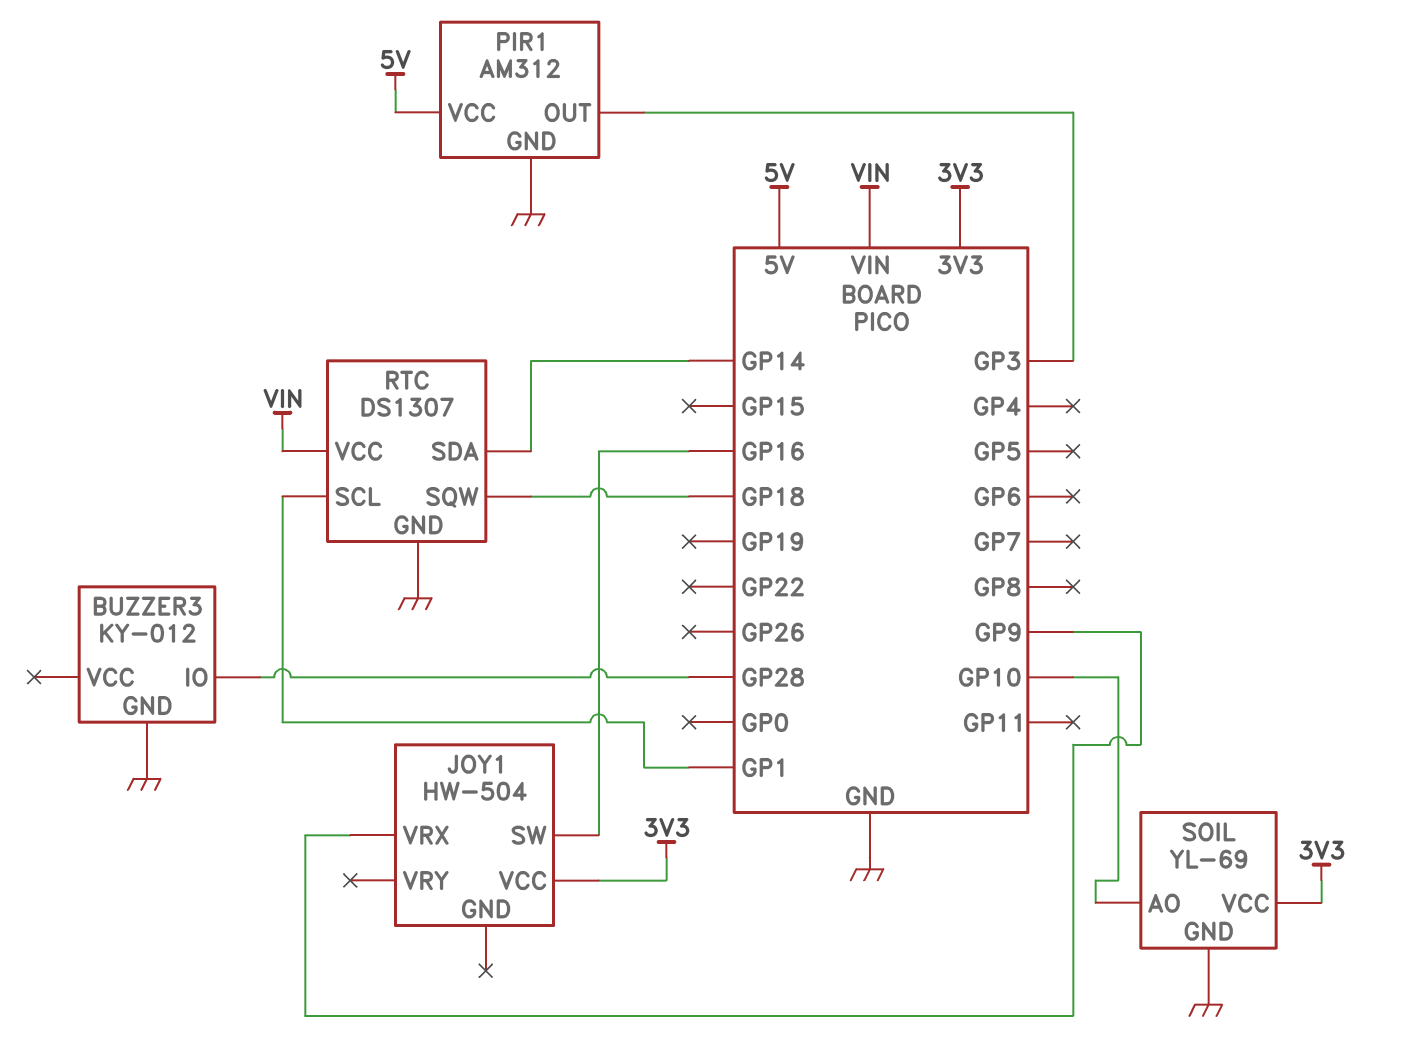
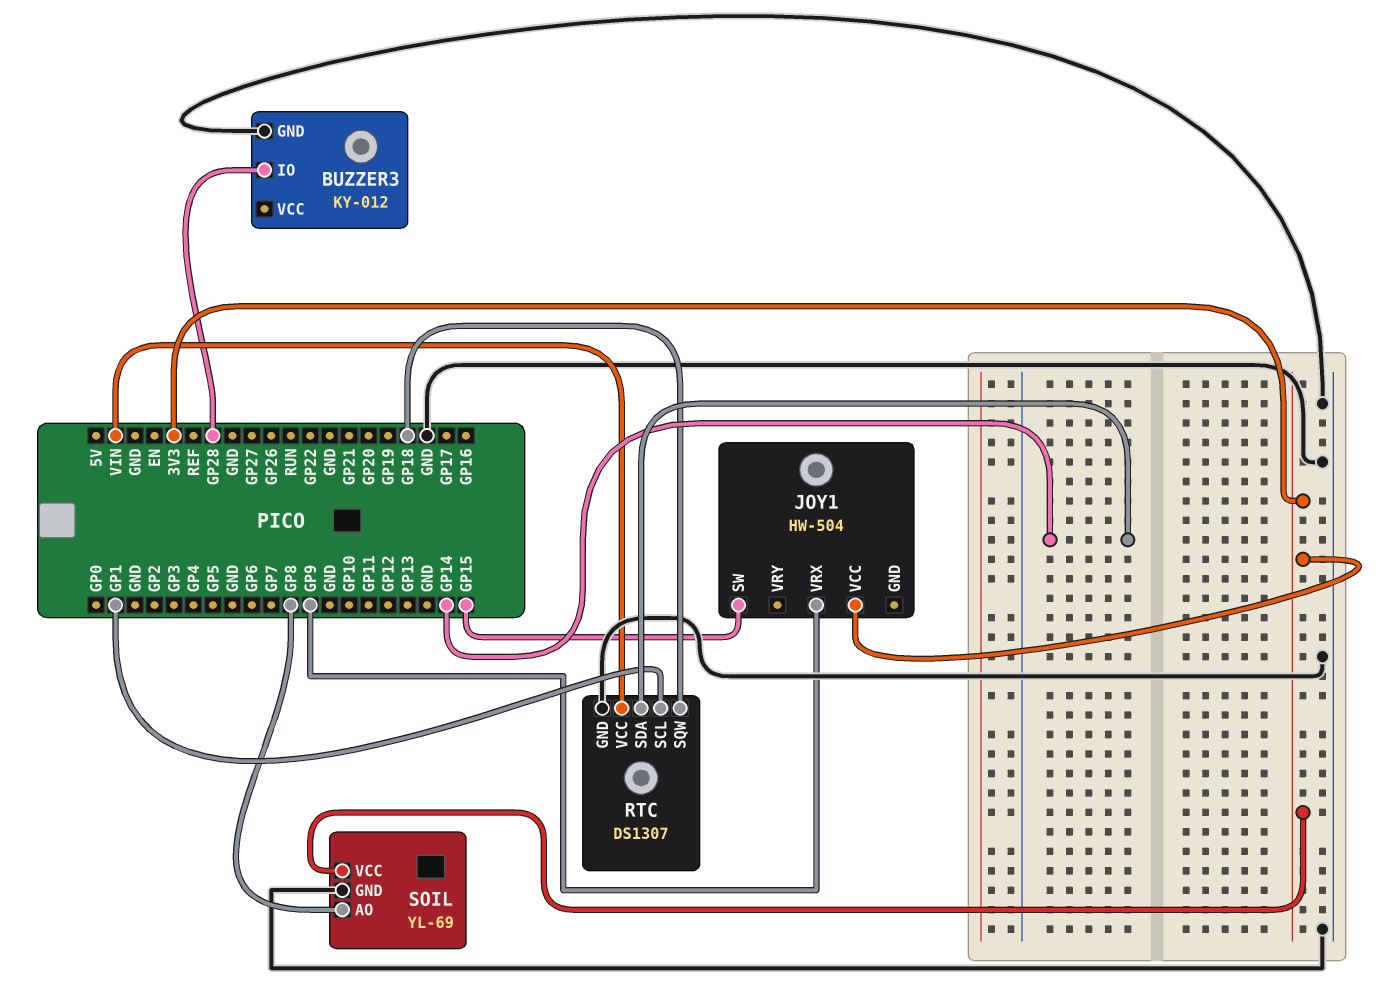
JOY1 pin SW: GP16 -> GP15
PIR1: AM312 -> none
PIR1 pin GND: GND -> none
PIR1 pin OUT: GP3 -> none
PIR1 pin VCC: 5V -> none
SOIL pin AO: GP10 -> GP8

